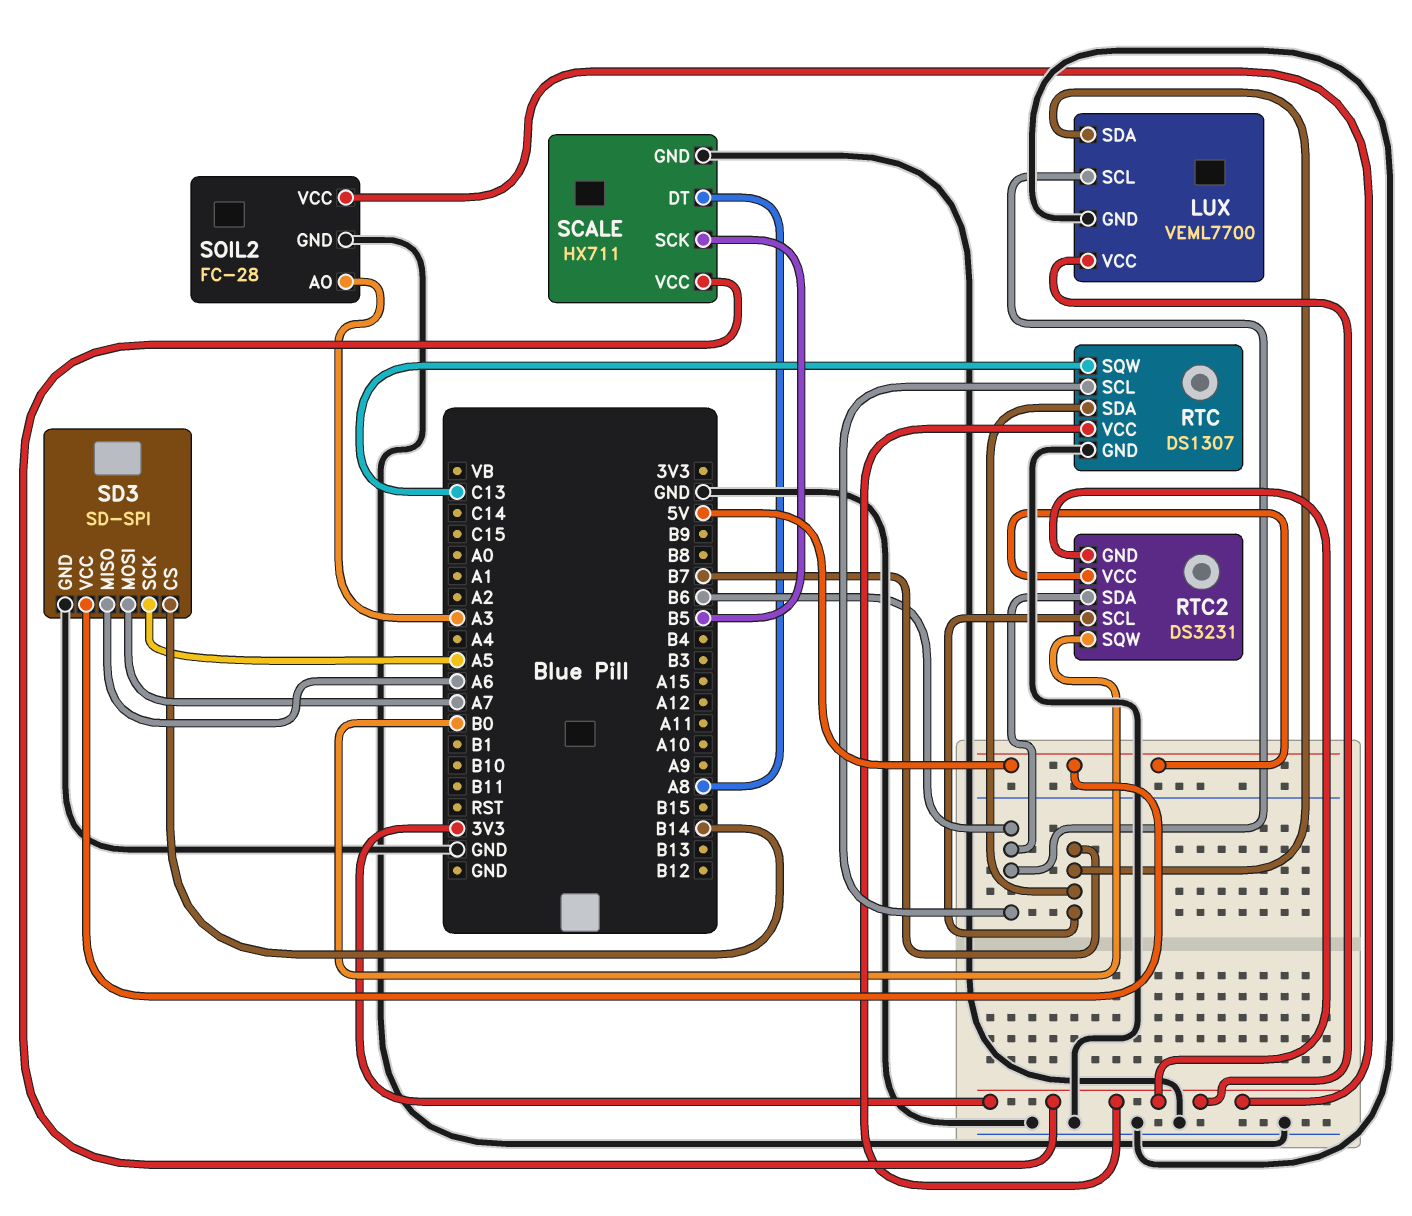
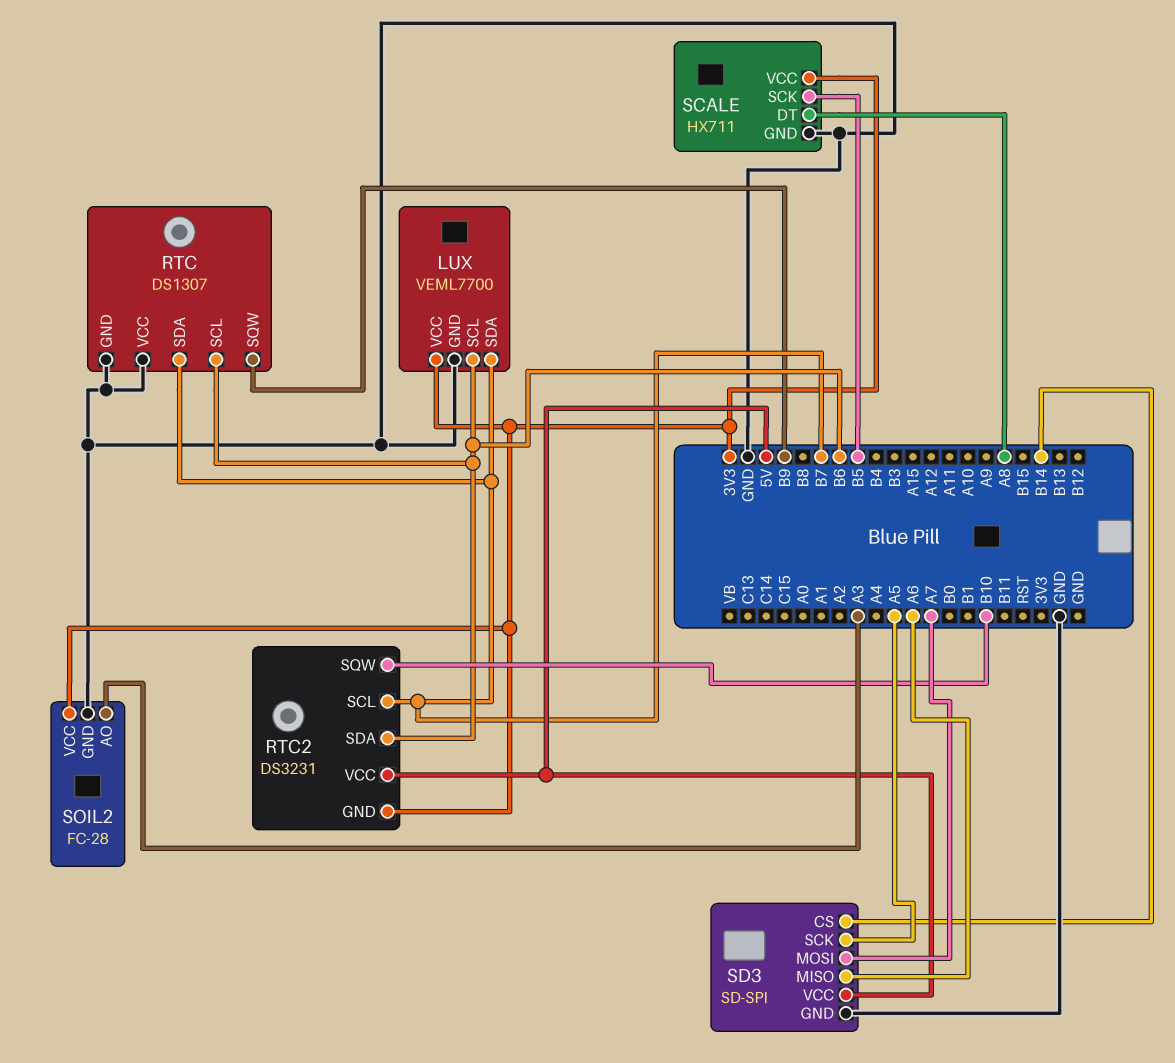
RTC pin SQW: C13 -> B9
RTC pin VCC: 3V3 -> GND
RTC2 pin SQW: B0 -> B10

